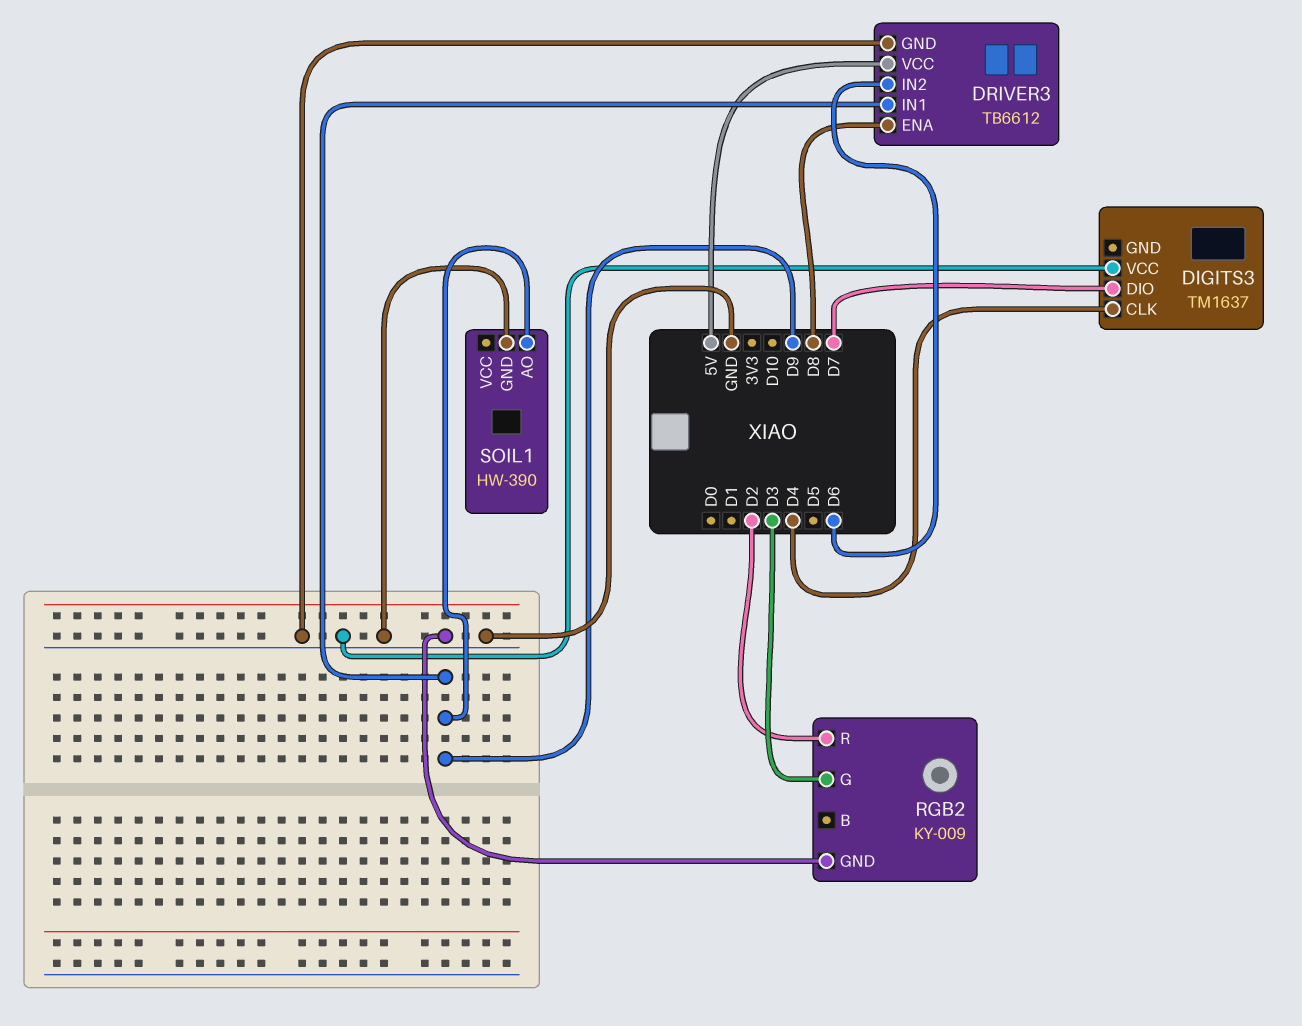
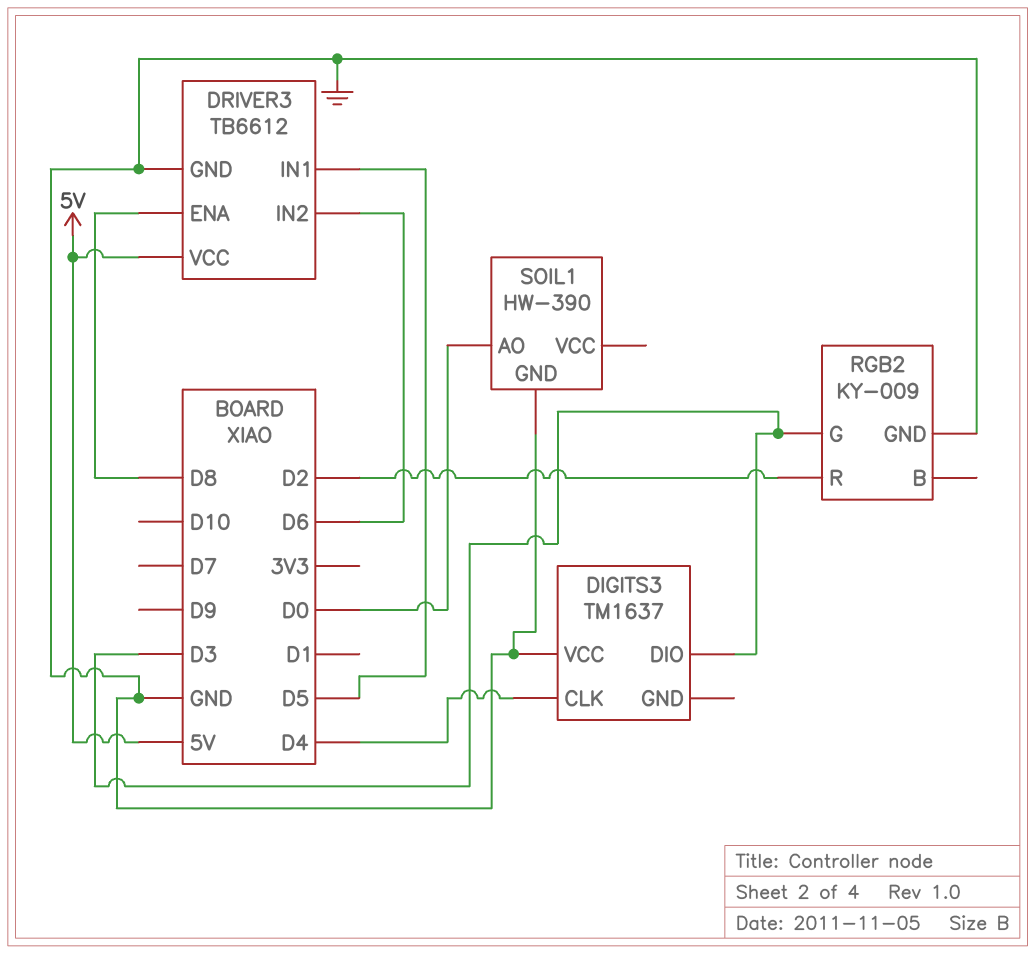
DIGITS3 pin DIO: D7 -> D3
DRIVER3 pin IN1: D9 -> D5
SOIL1 pin AO: D9 -> D0

